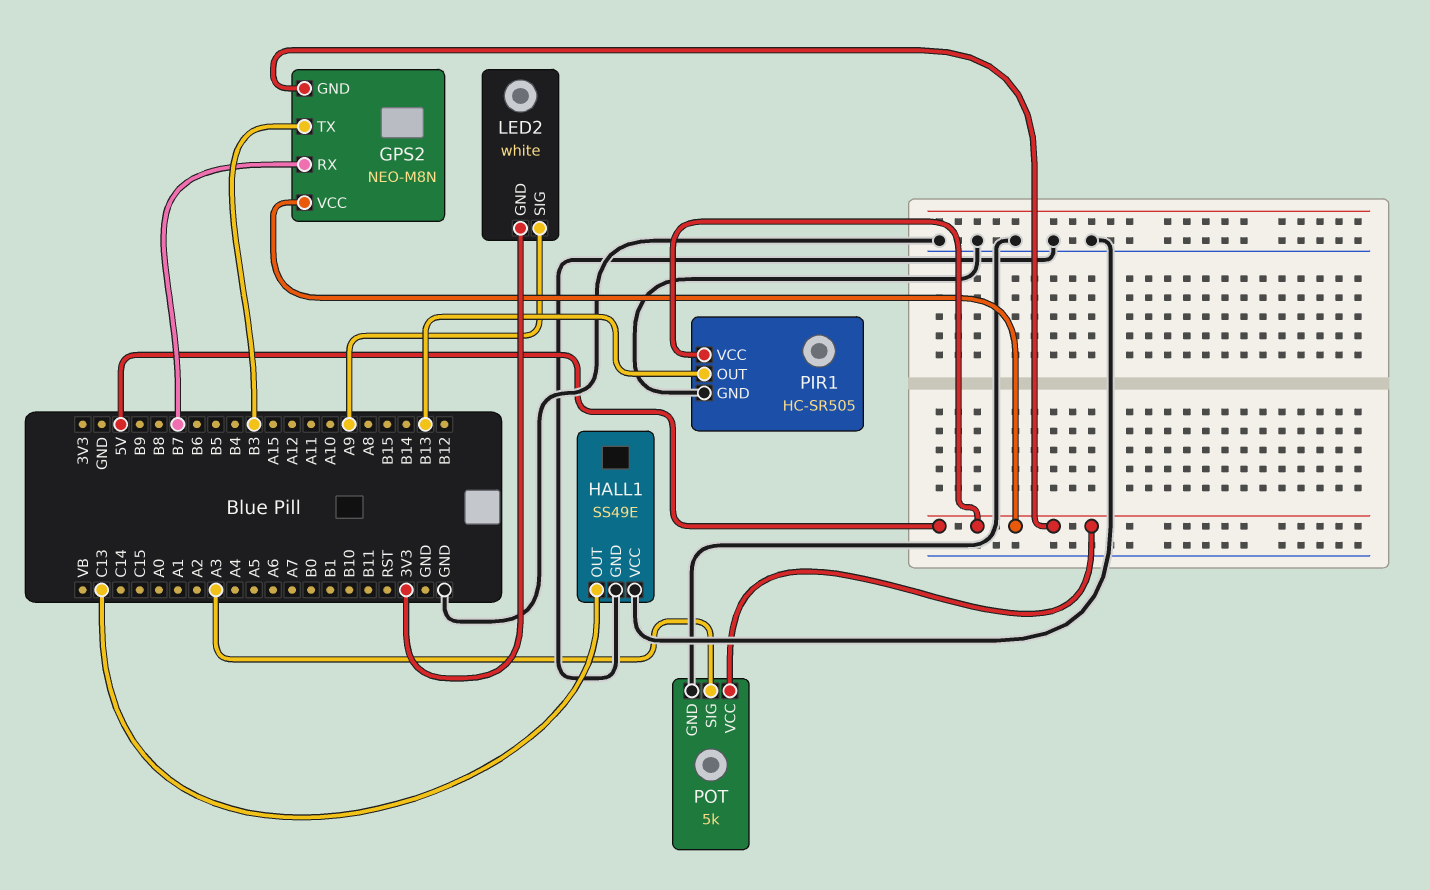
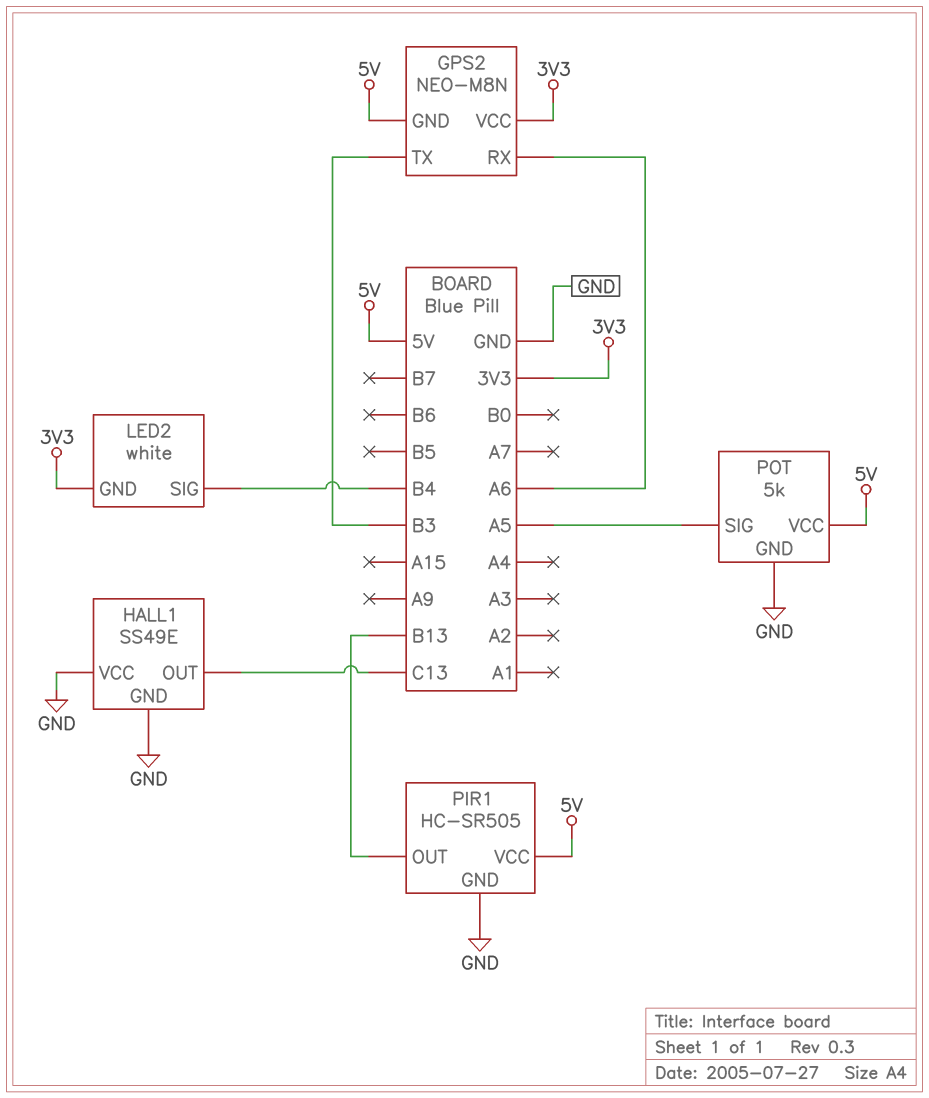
GPS2 pin RX: B7 -> A6
GPS2 pin VCC: 5V -> 3V3
LED2 pin SIG: A9 -> B4
POT pin SIG: A3 -> A5

